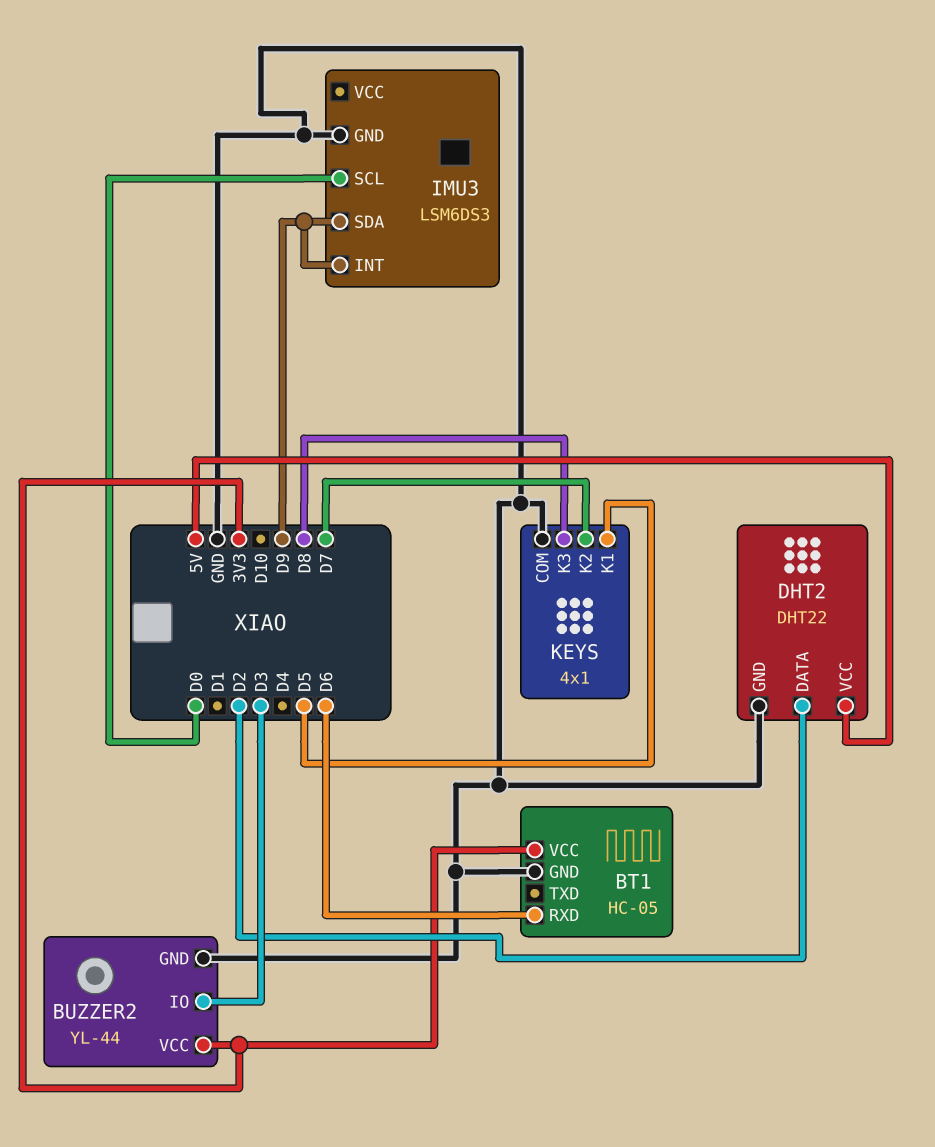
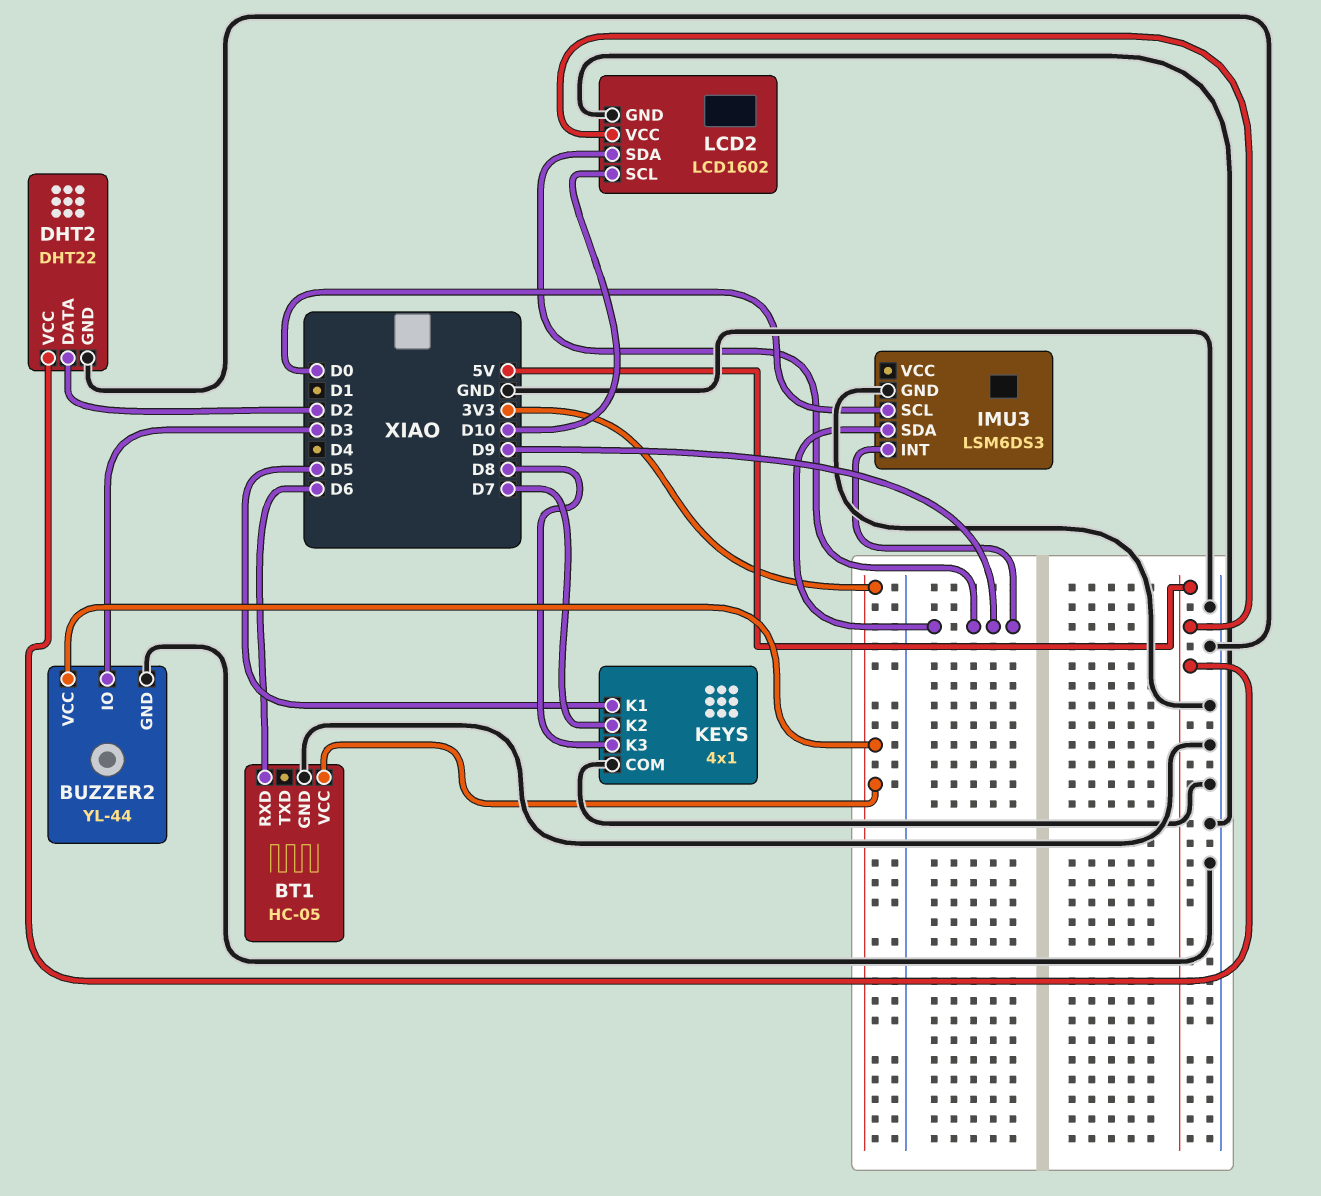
LCD2: none -> LCD1602
LCD2 pin GND: none -> GND
LCD2 pin SCL: none -> D10
LCD2 pin SDA: none -> D9
LCD2 pin VCC: none -> 5V

